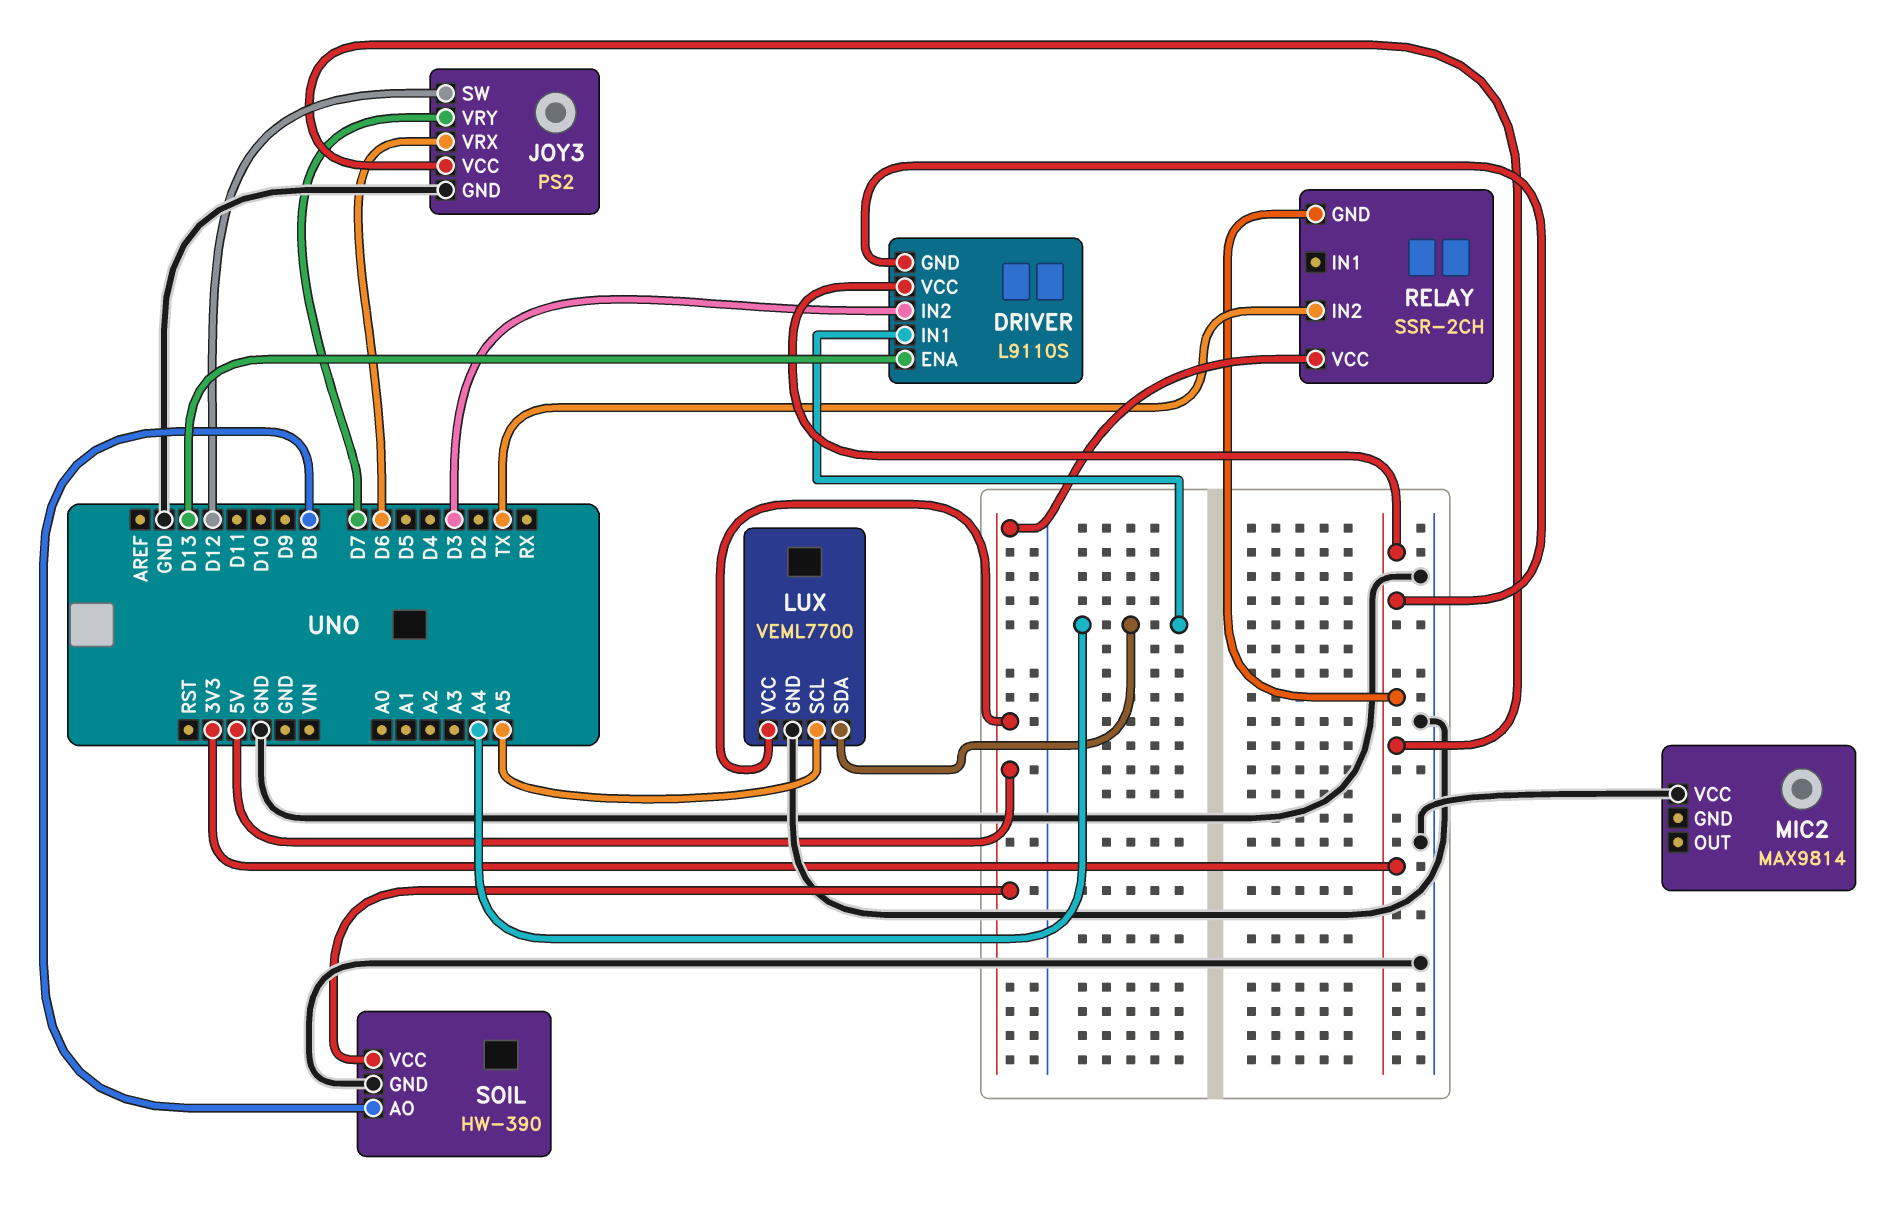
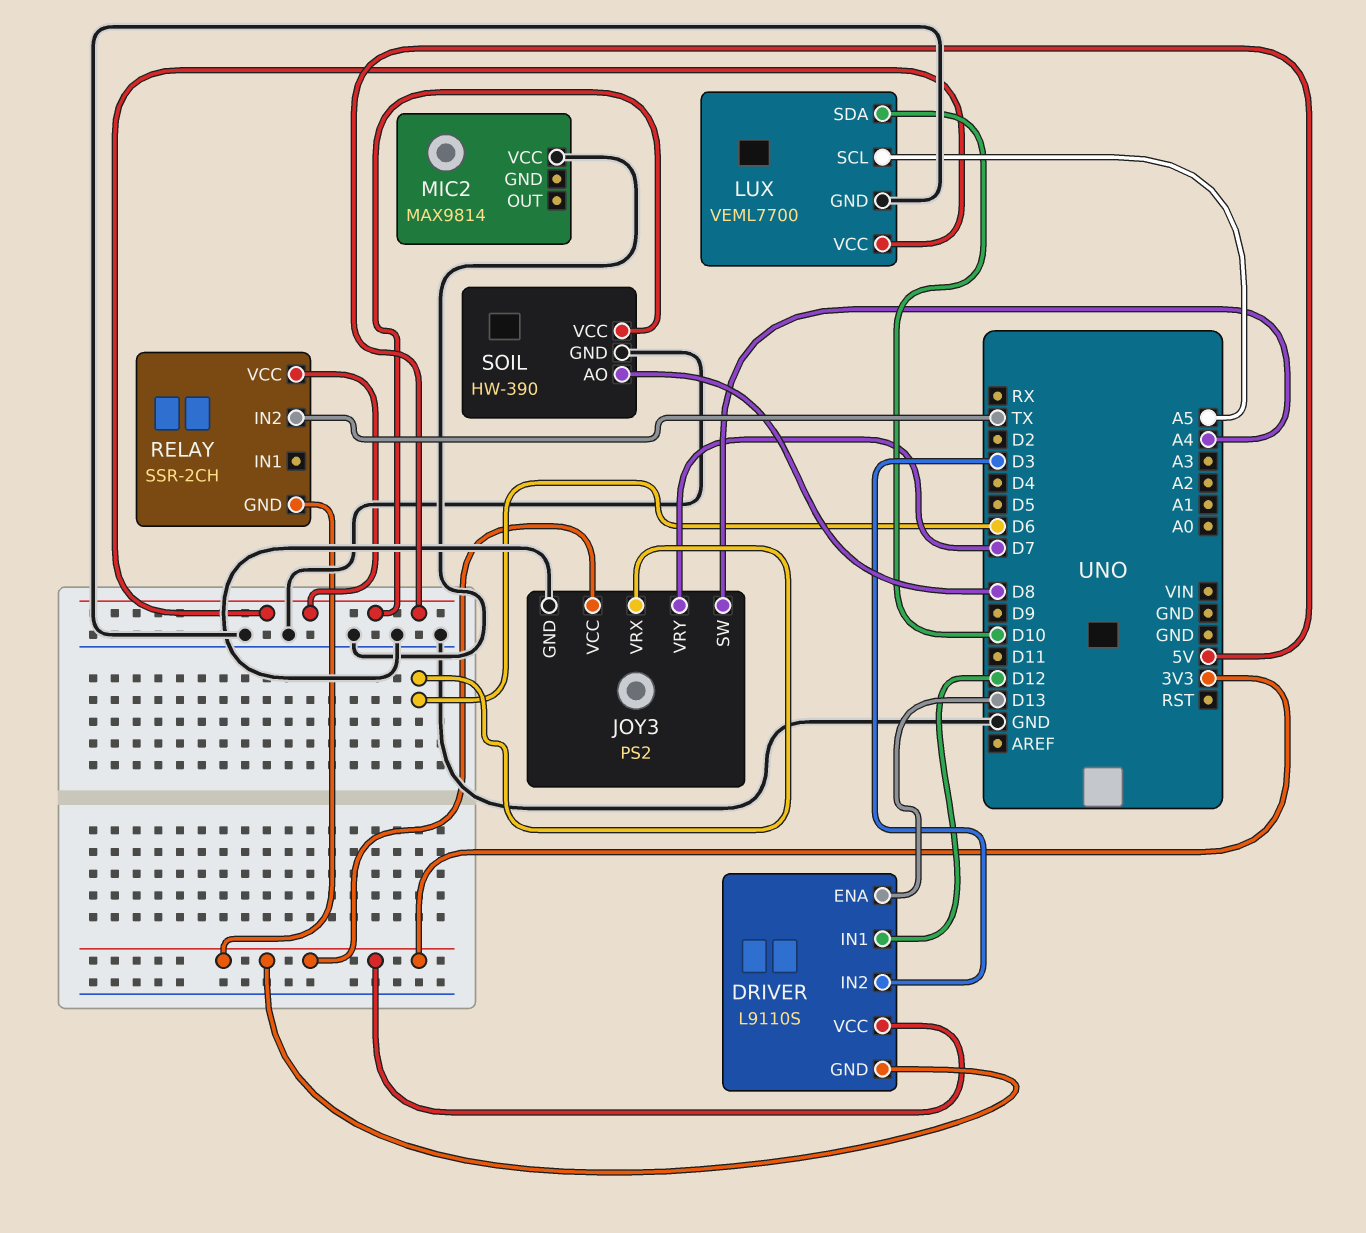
DRIVER pin IN1: A4 -> D12
JOY3 pin SW: D12 -> A4
LUX pin SDA: A4 -> D10

